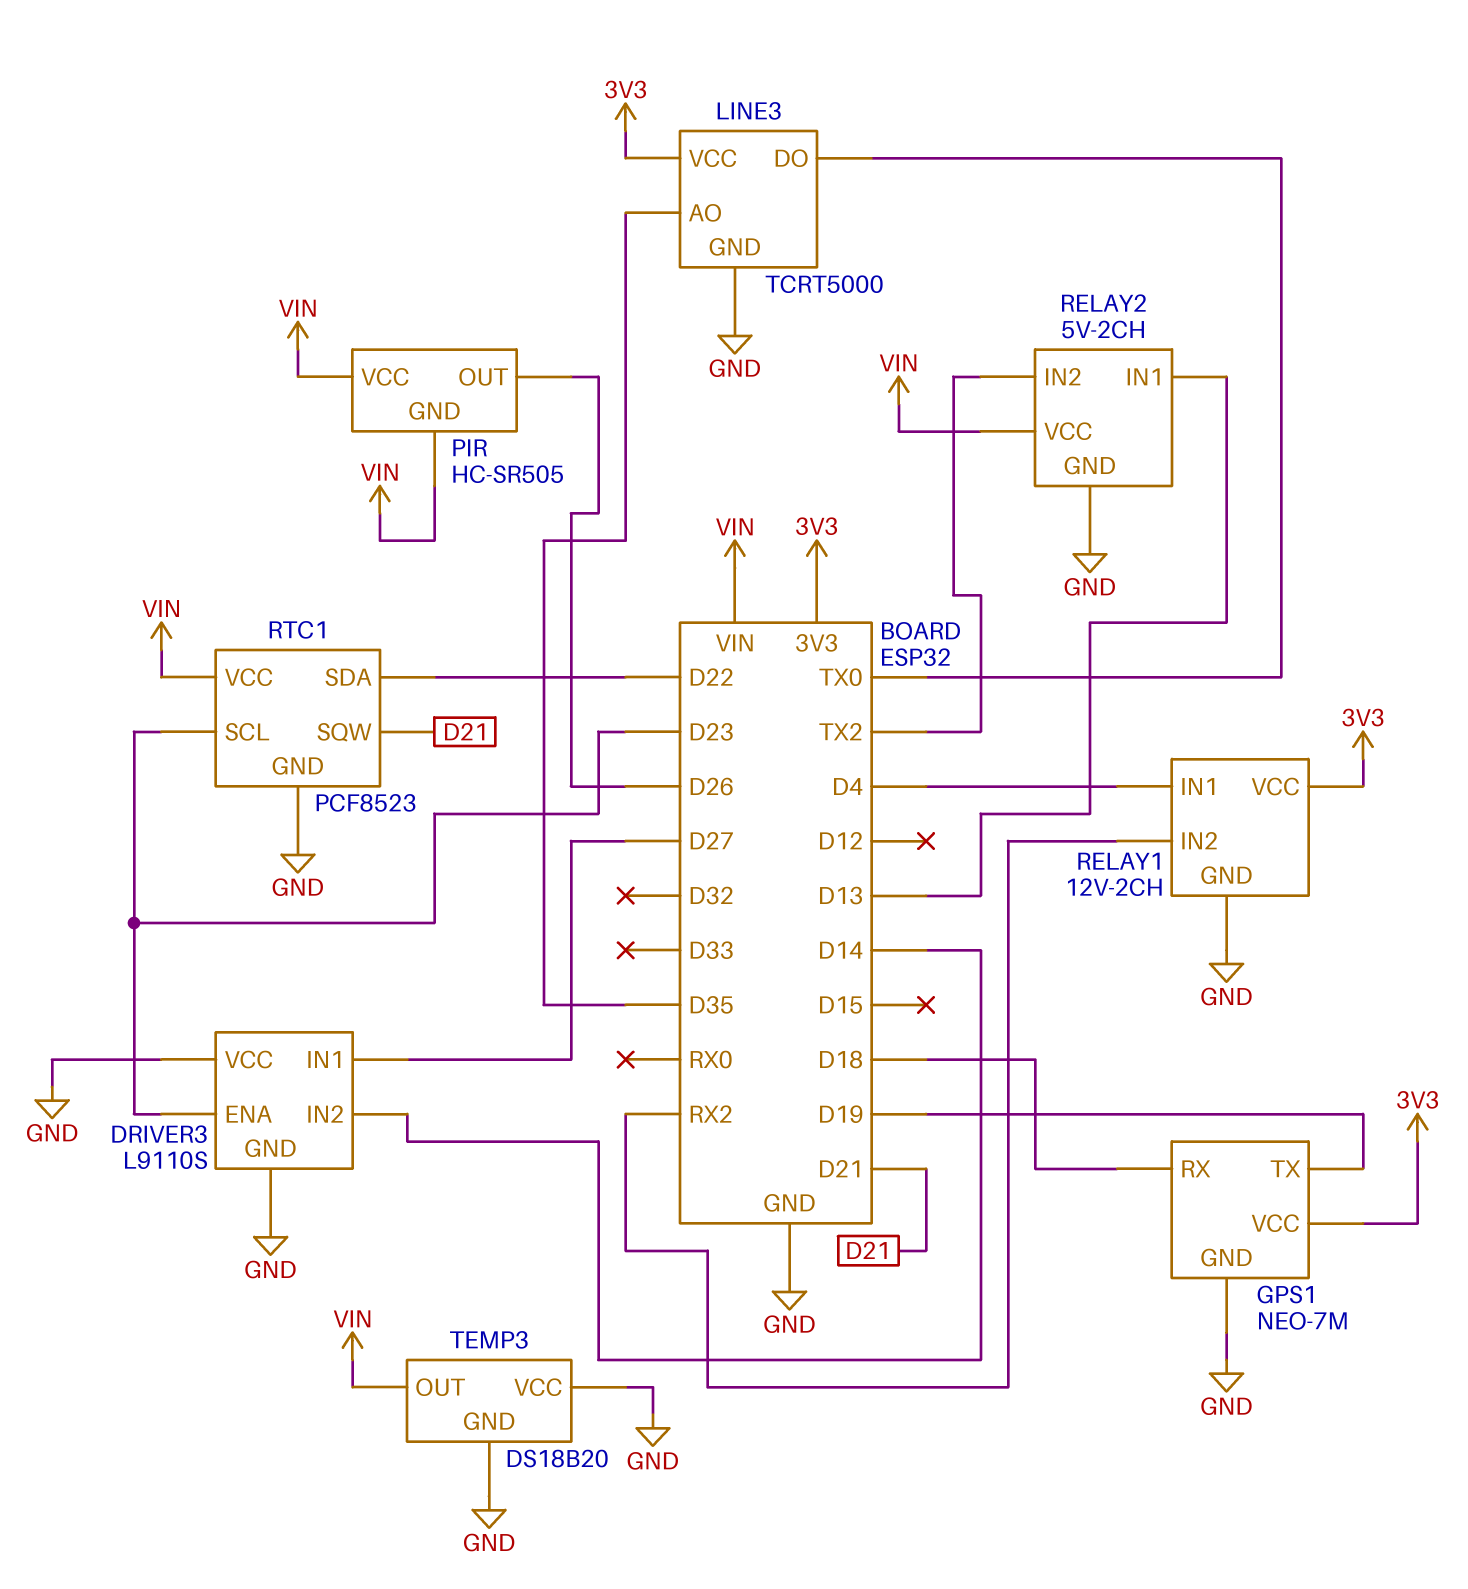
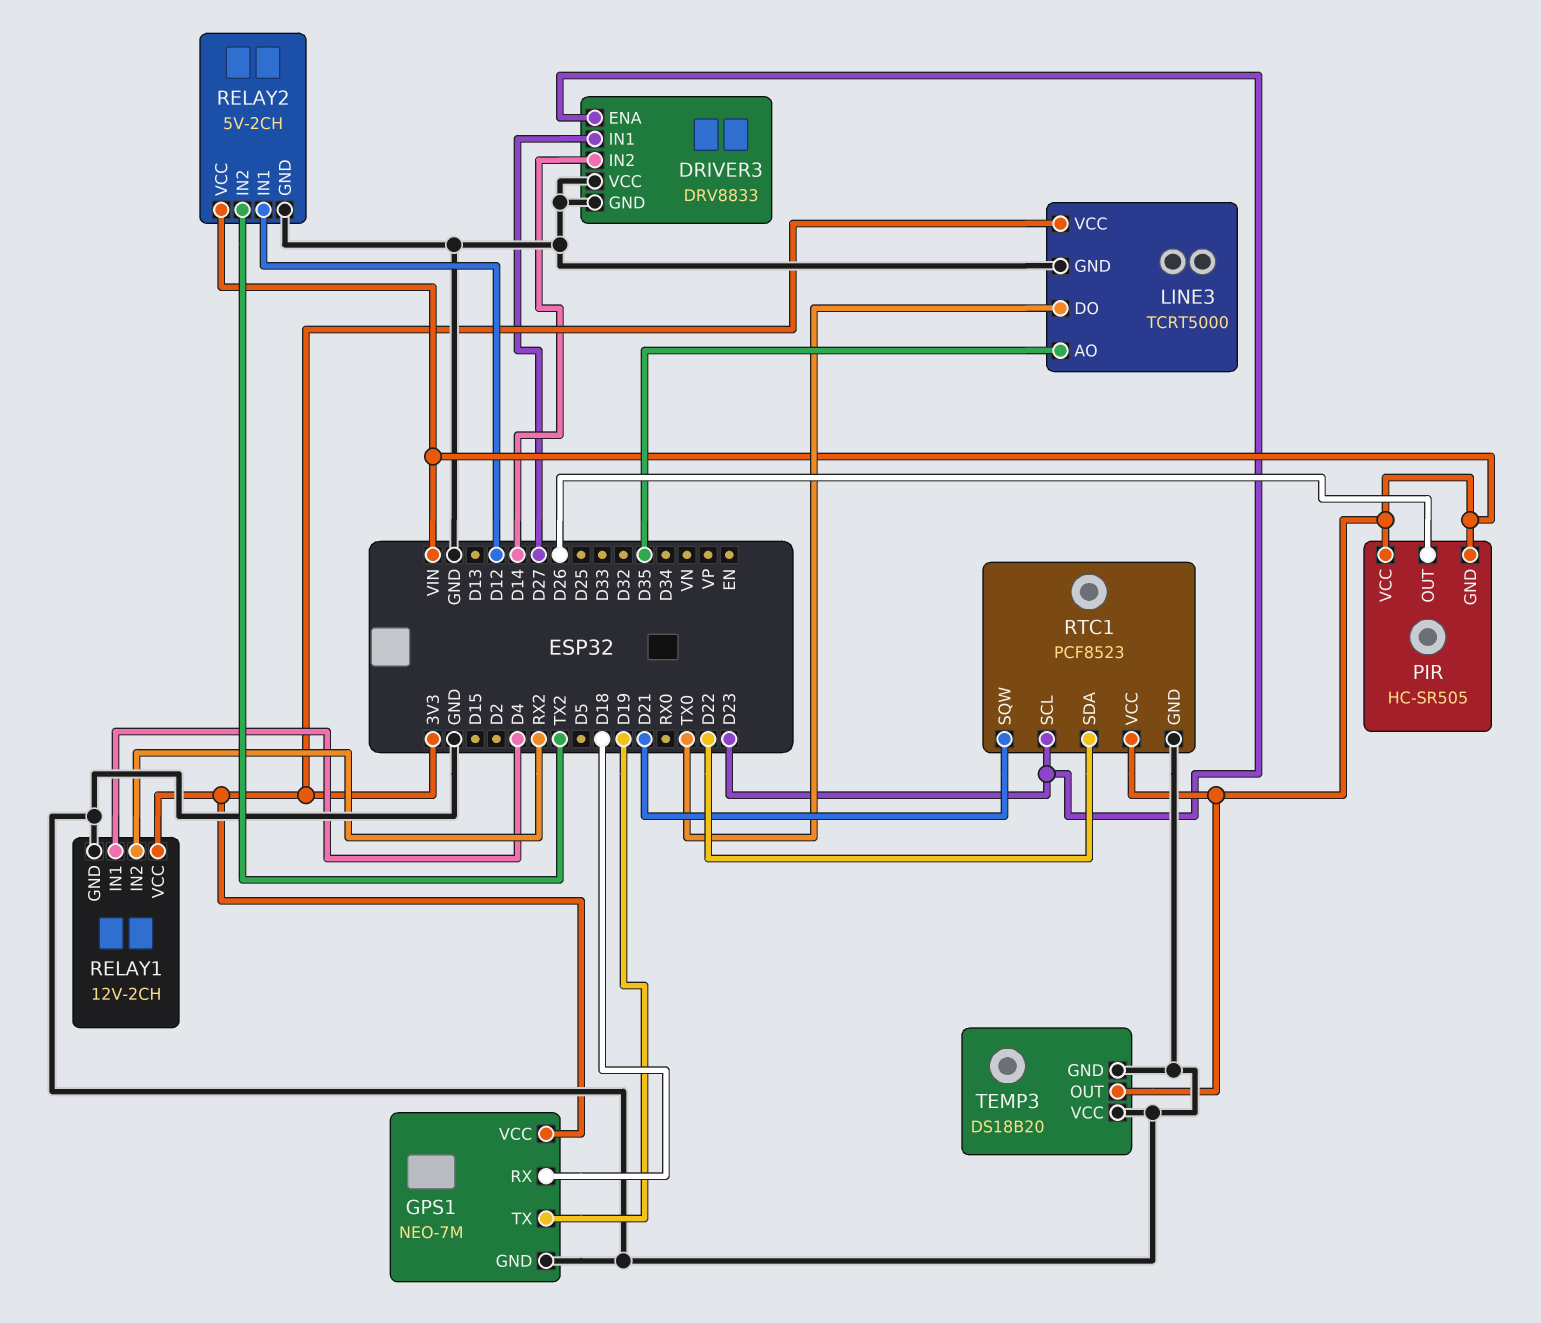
DRIVER3: L9110S -> DRV8833
RELAY2 pin IN1: D13 -> D12

